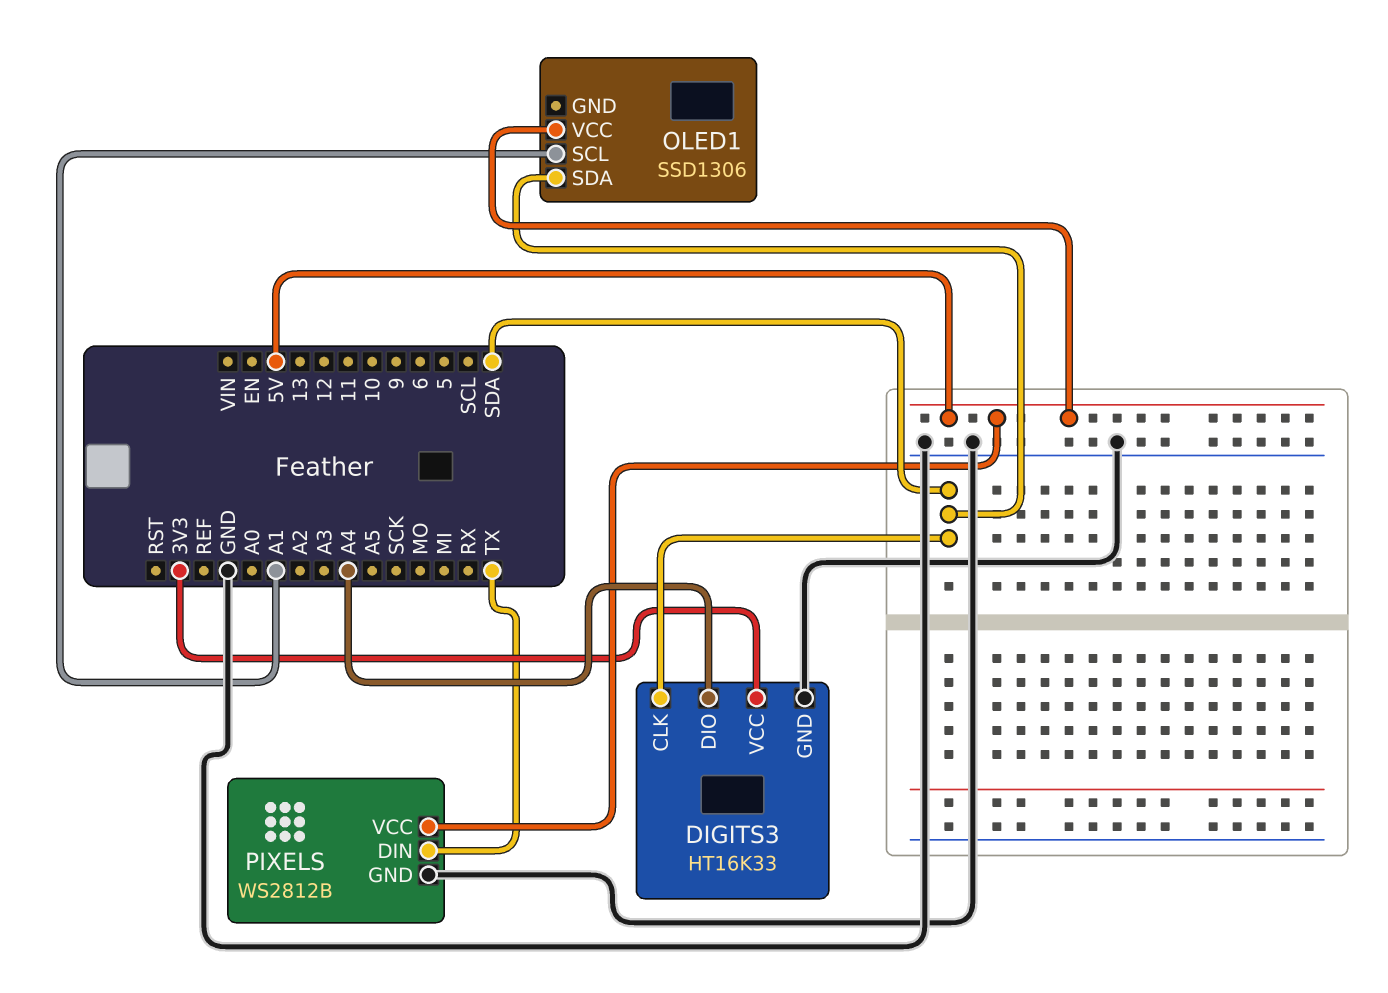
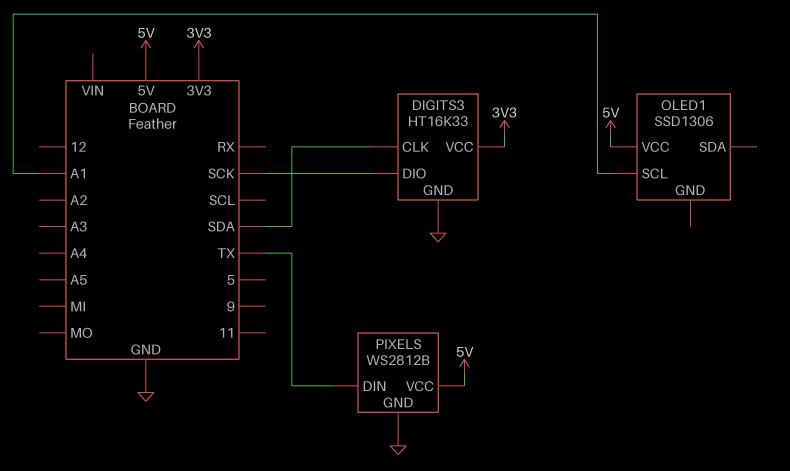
DIGITS3 pin DIO: A4 -> SCK
OLED1 pin SDA: SDA -> none

